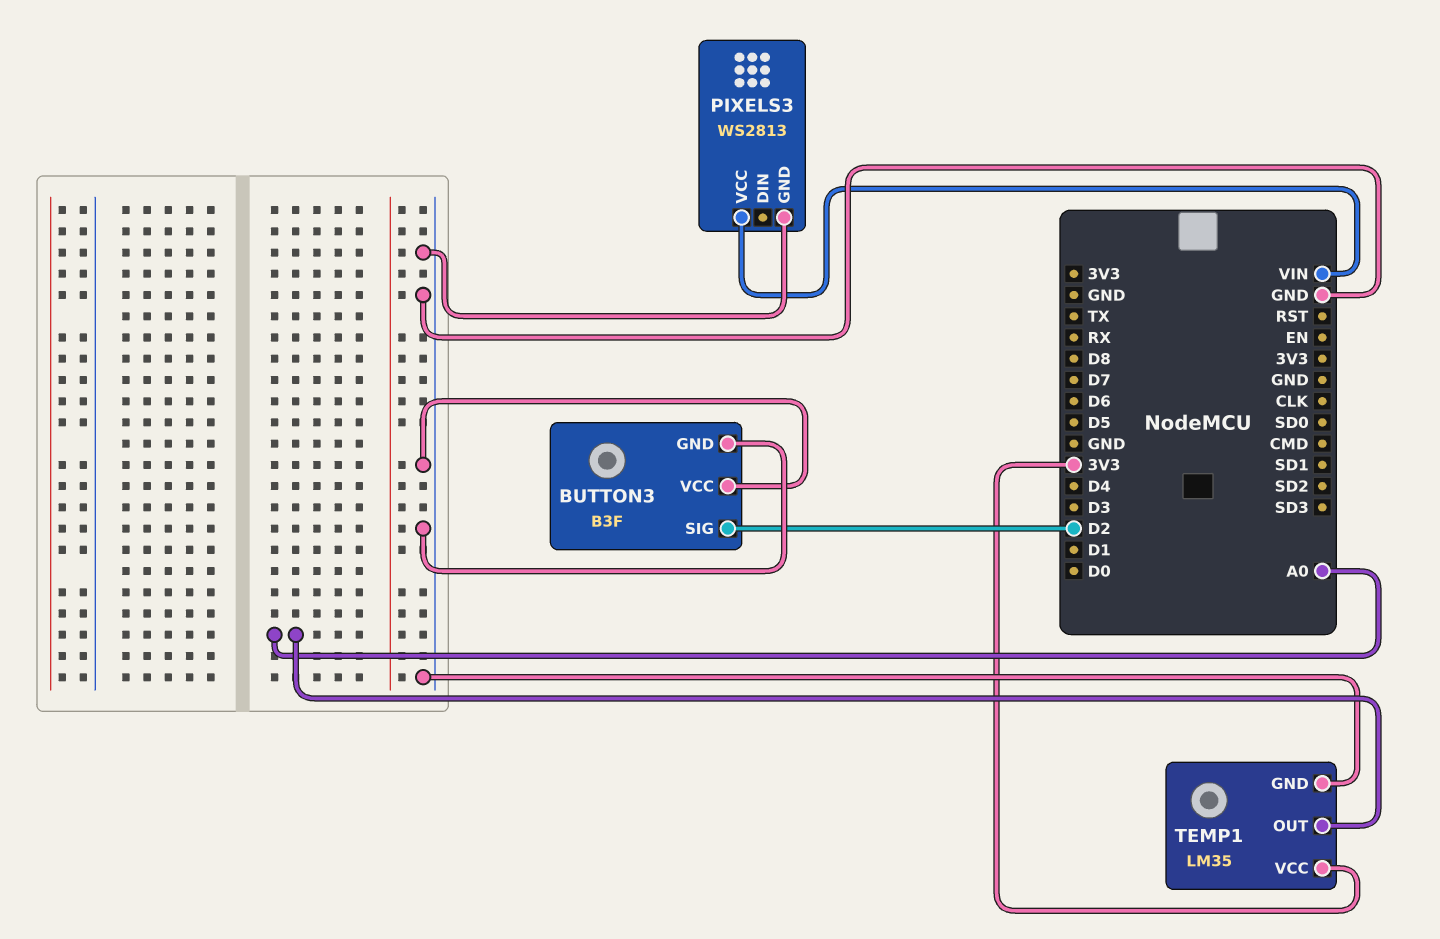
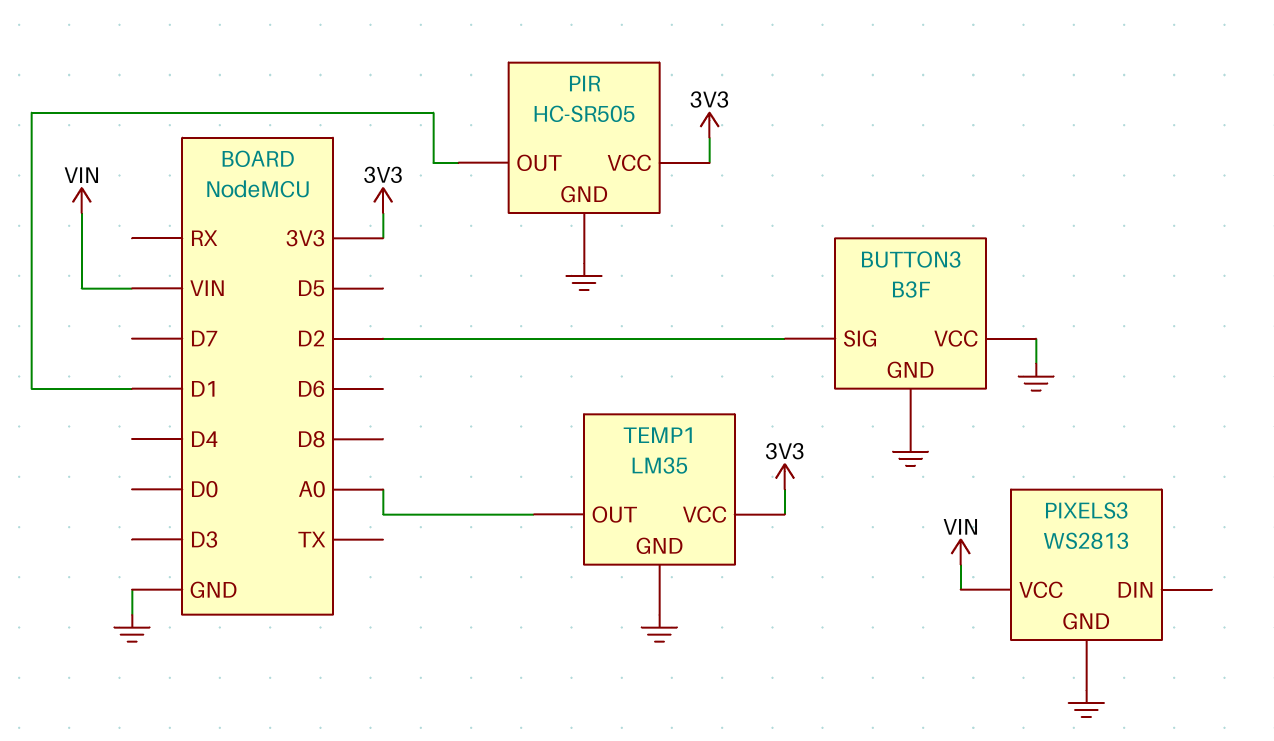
PIR: none -> HC-SR505
PIR pin GND: none -> GND
PIR pin OUT: none -> D1
PIR pin VCC: none -> 3V3

